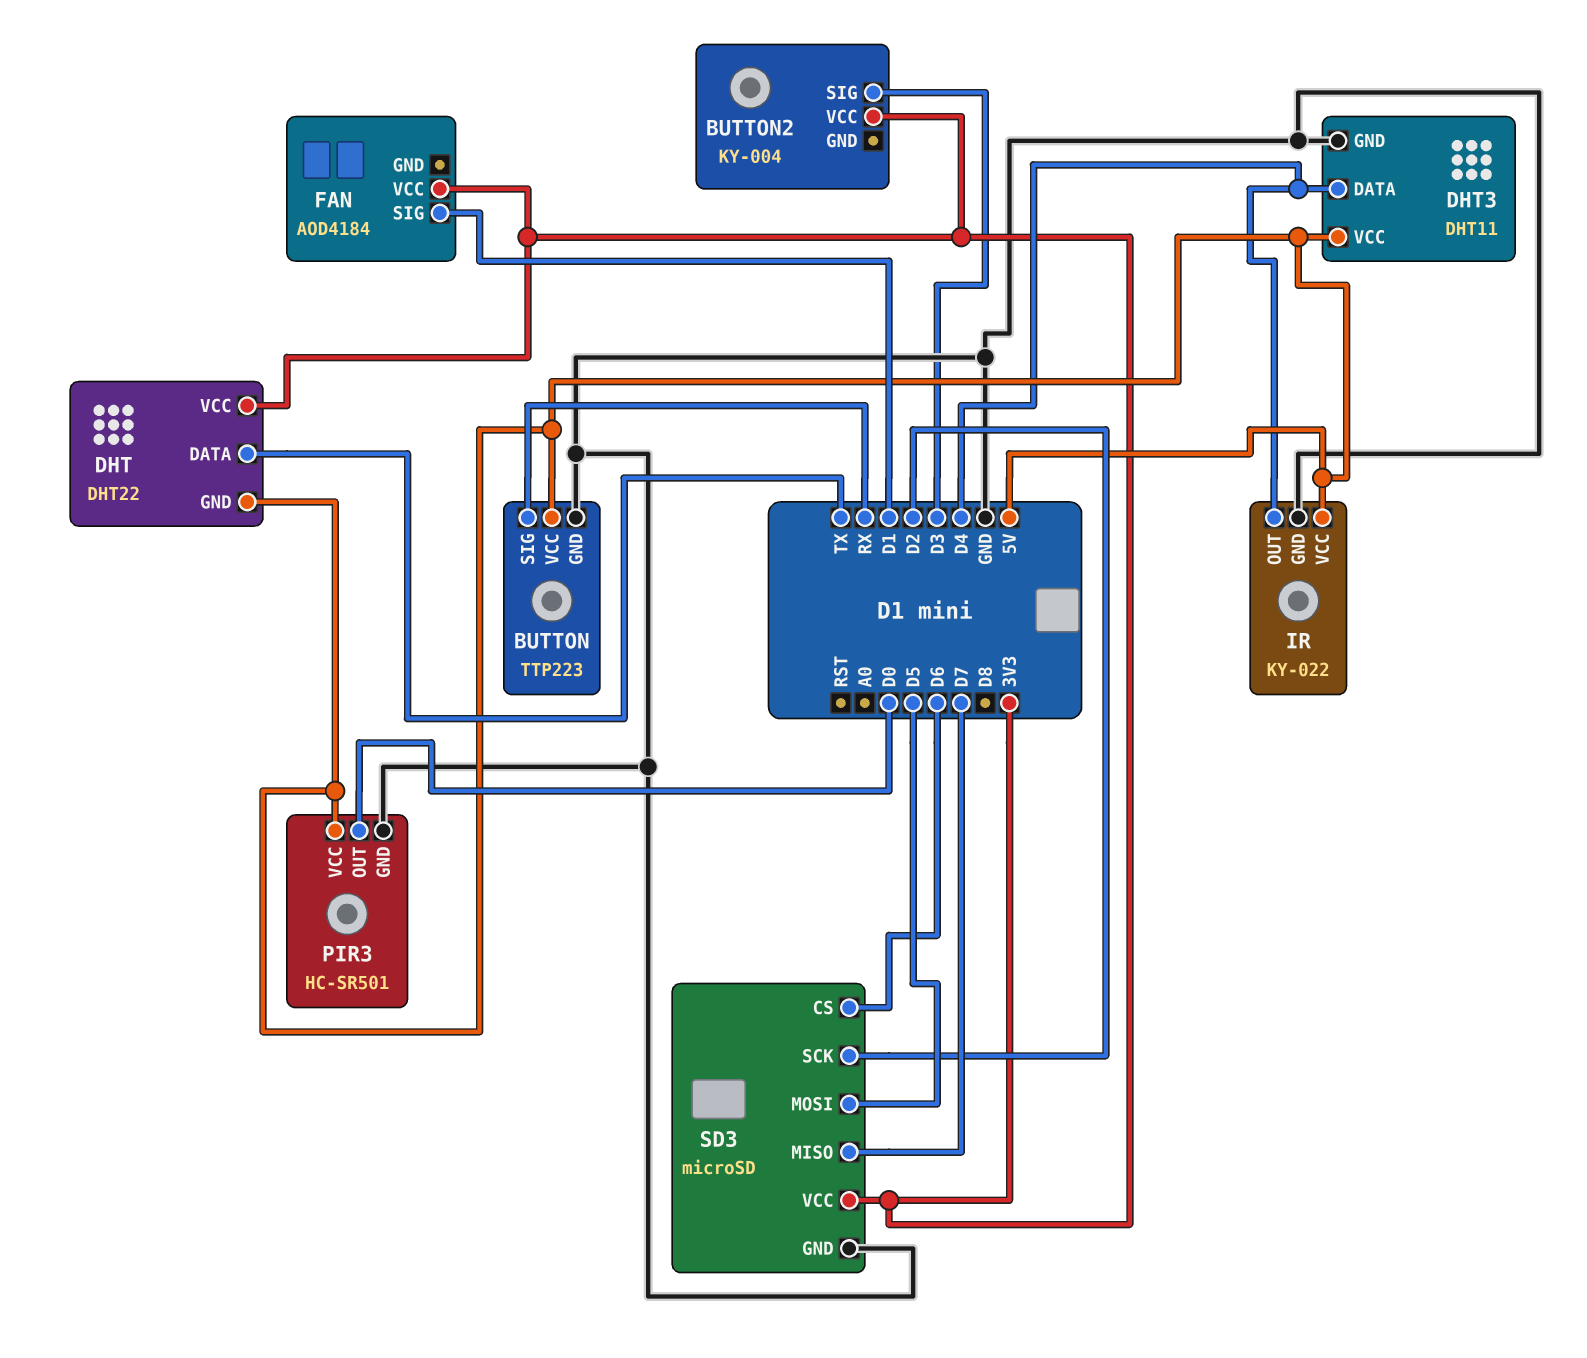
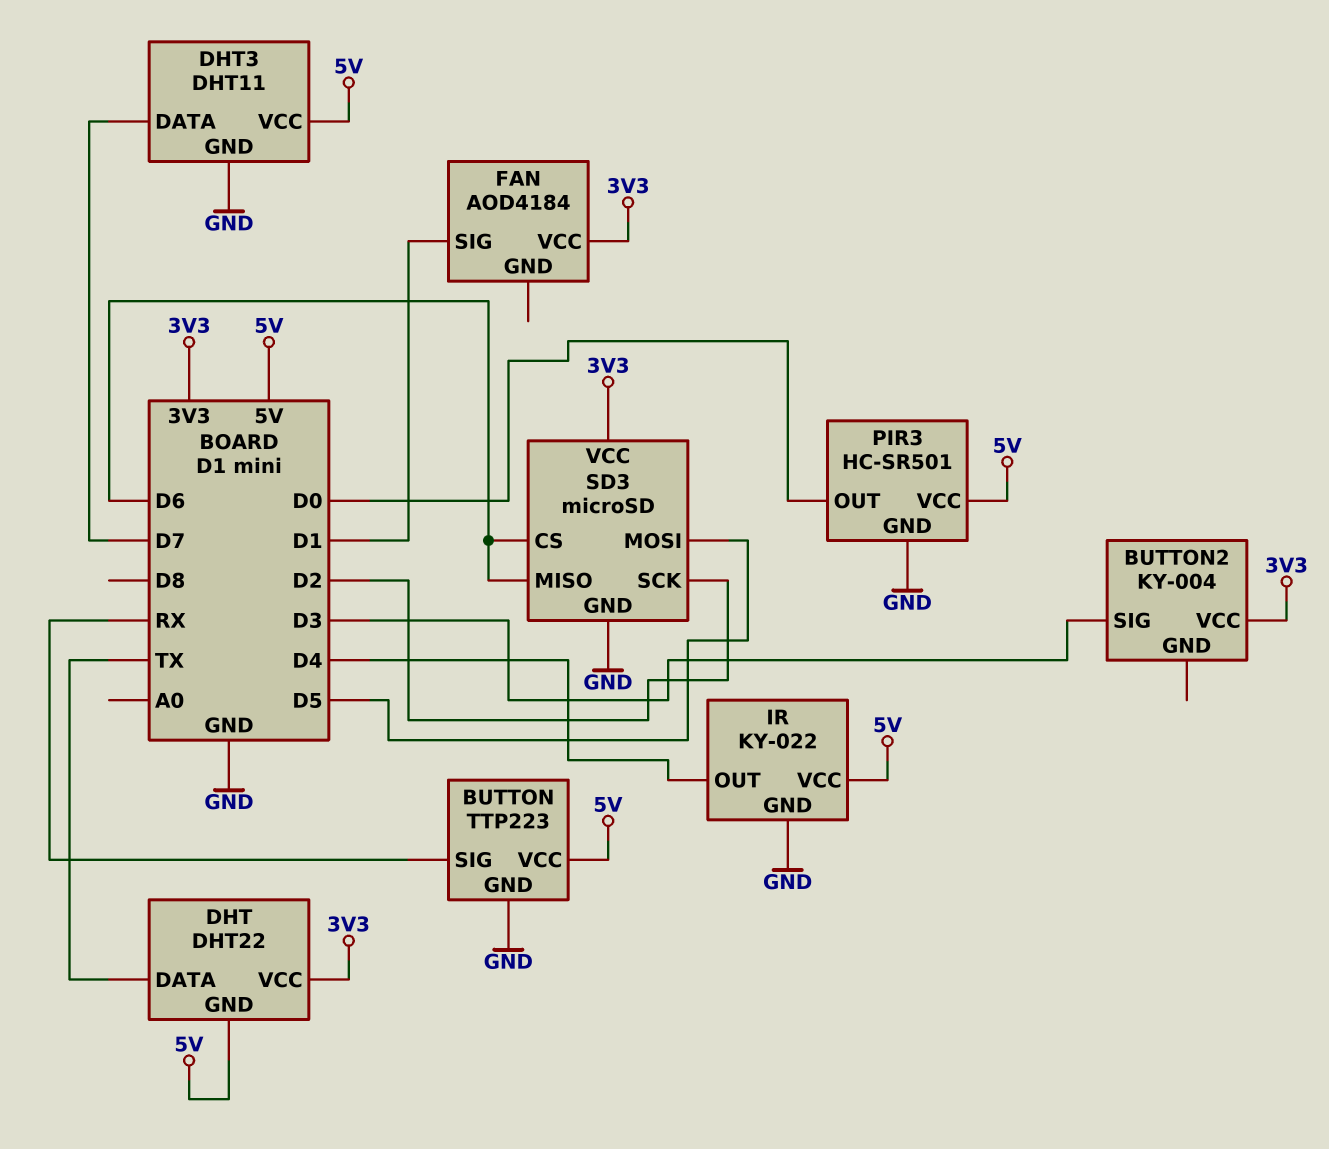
DHT3 pin DATA: D4 -> D7
SD3 pin MISO: D7 -> D6

